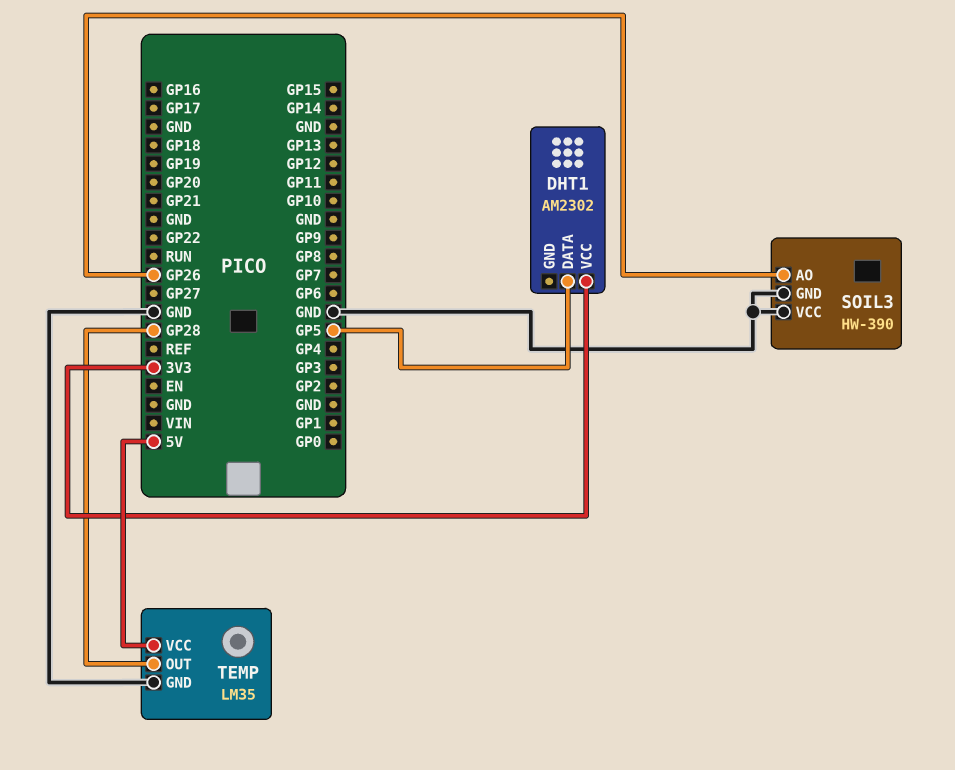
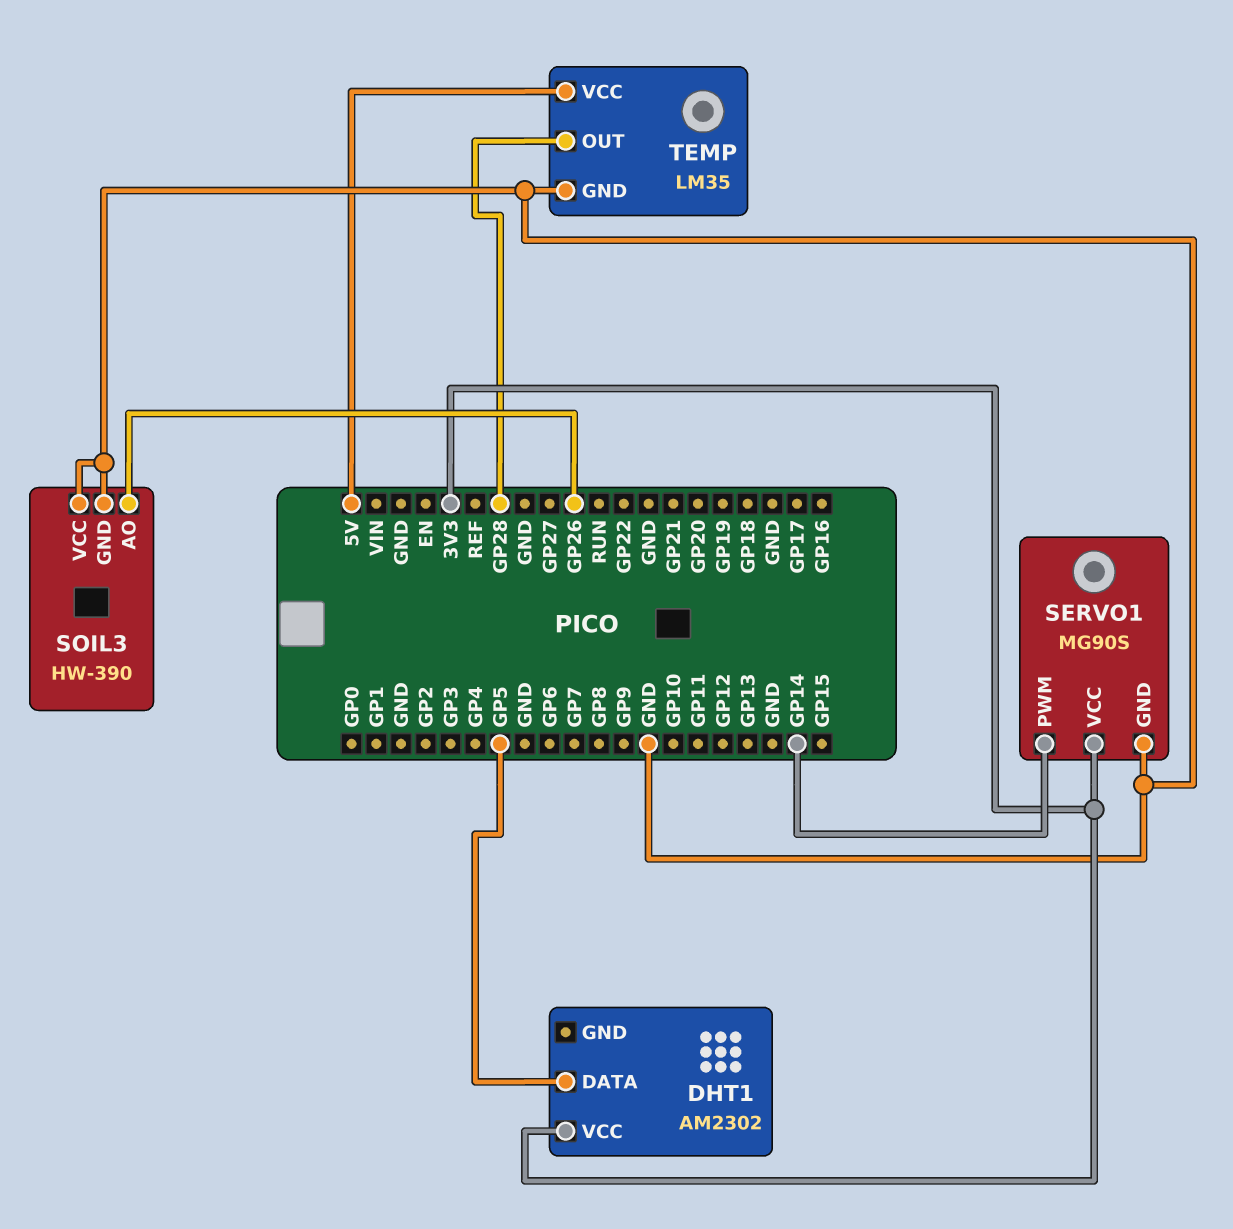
SERVO1: none -> MG90S
SERVO1 pin GND: none -> GND
SERVO1 pin PWM: none -> GP14
SERVO1 pin VCC: none -> 3V3

